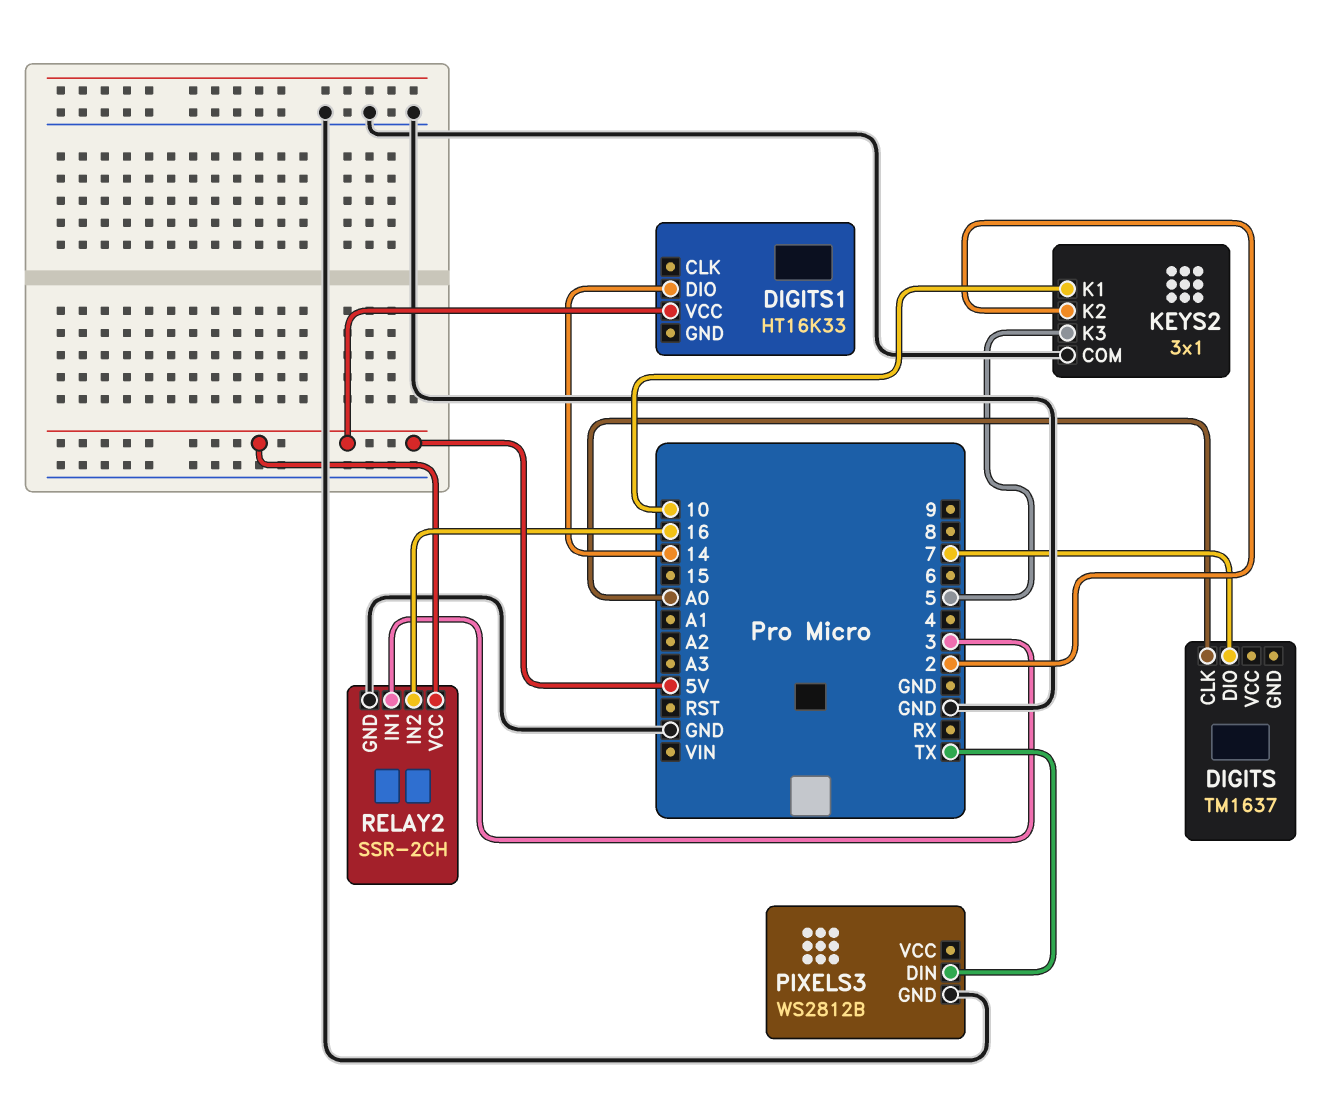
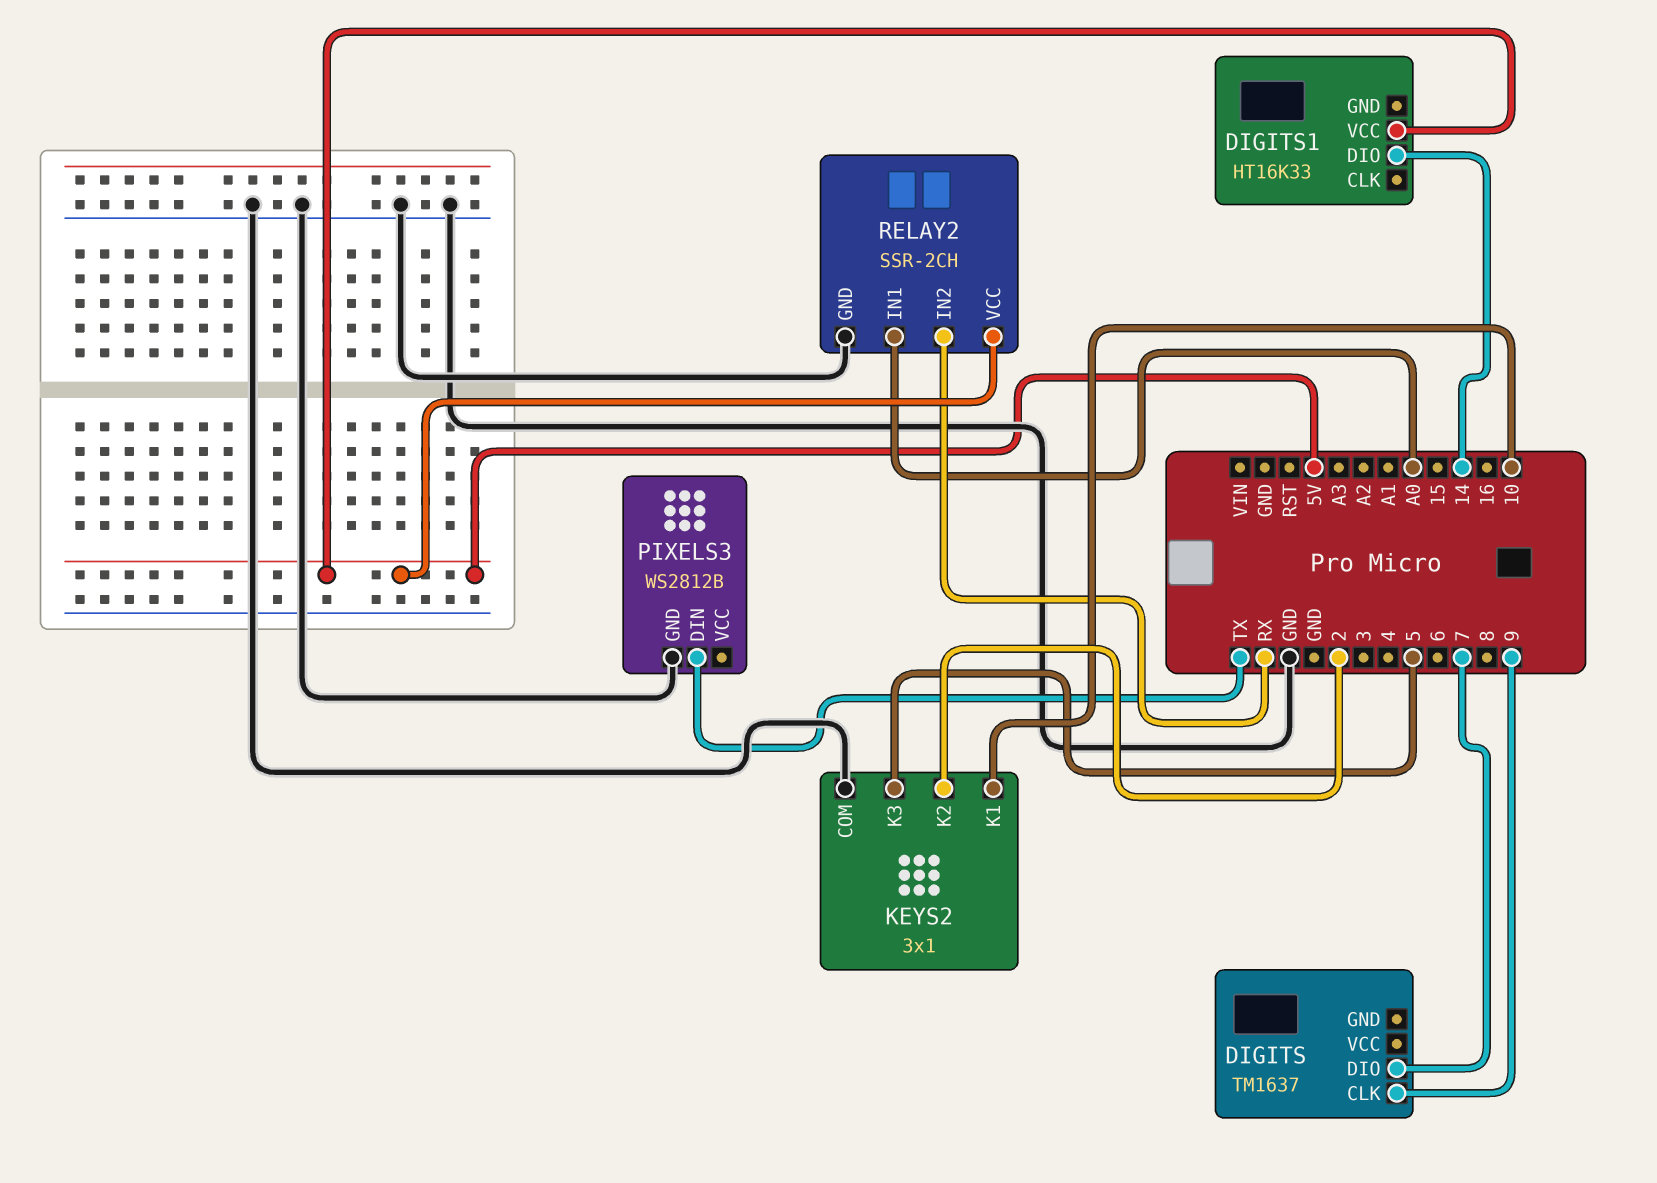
DIGITS pin CLK: A0 -> 9
RELAY2 pin IN1: 3 -> A0
RELAY2 pin IN2: 16 -> RX

